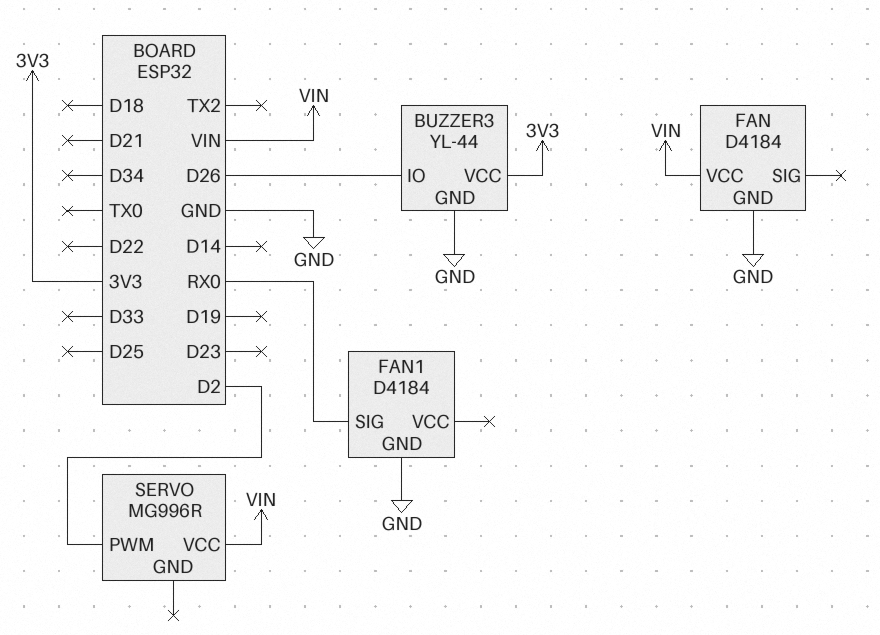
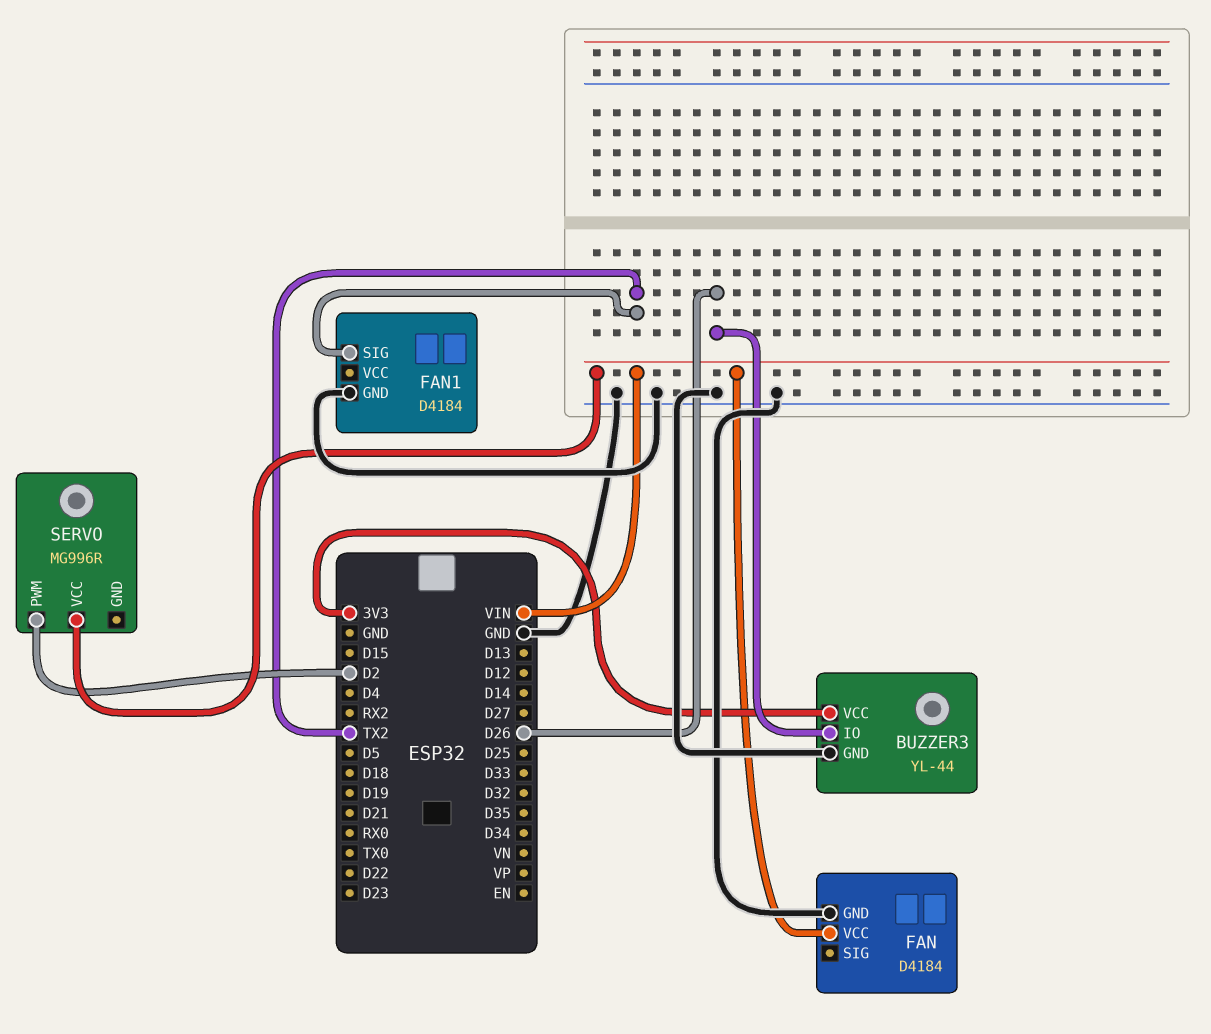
FAN1 pin SIG: RX0 -> TX2

